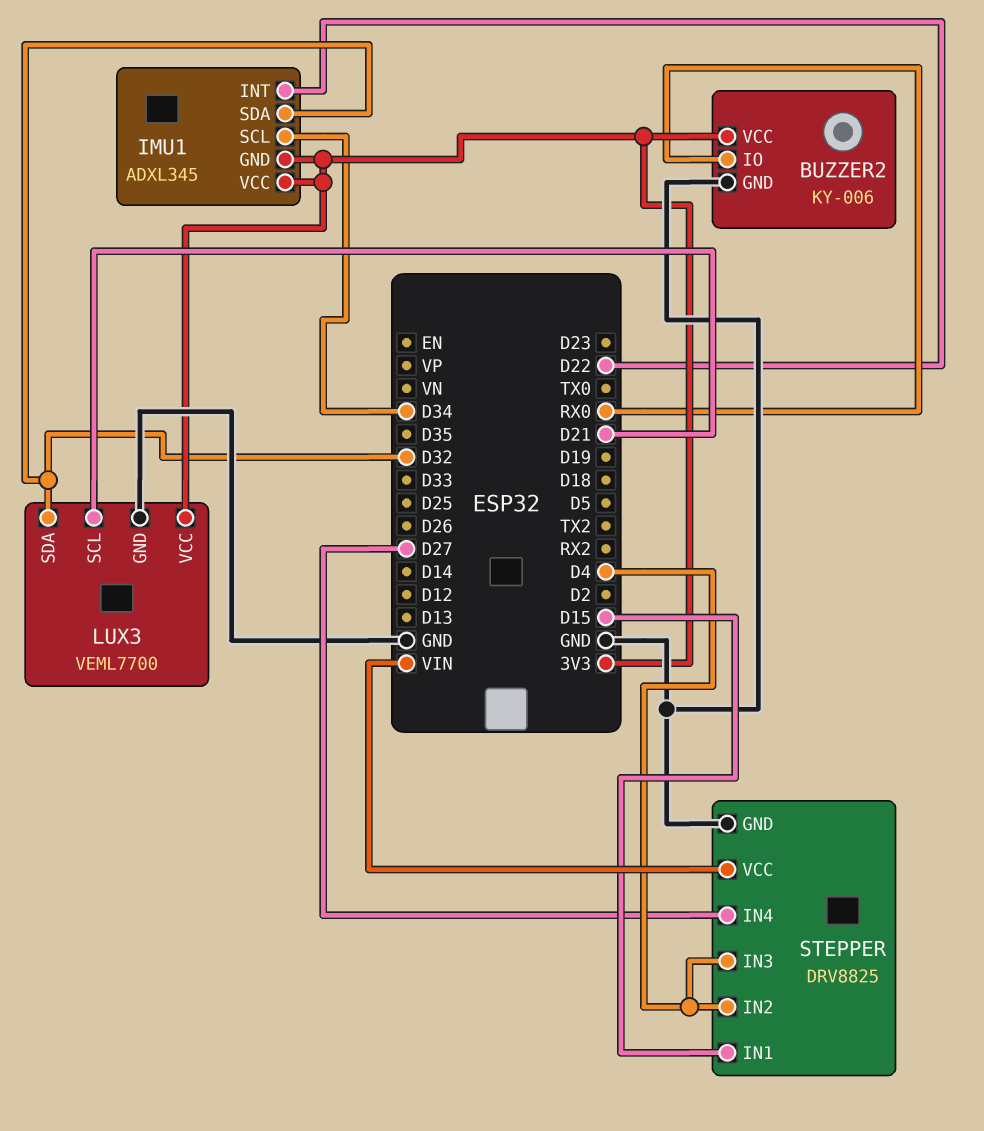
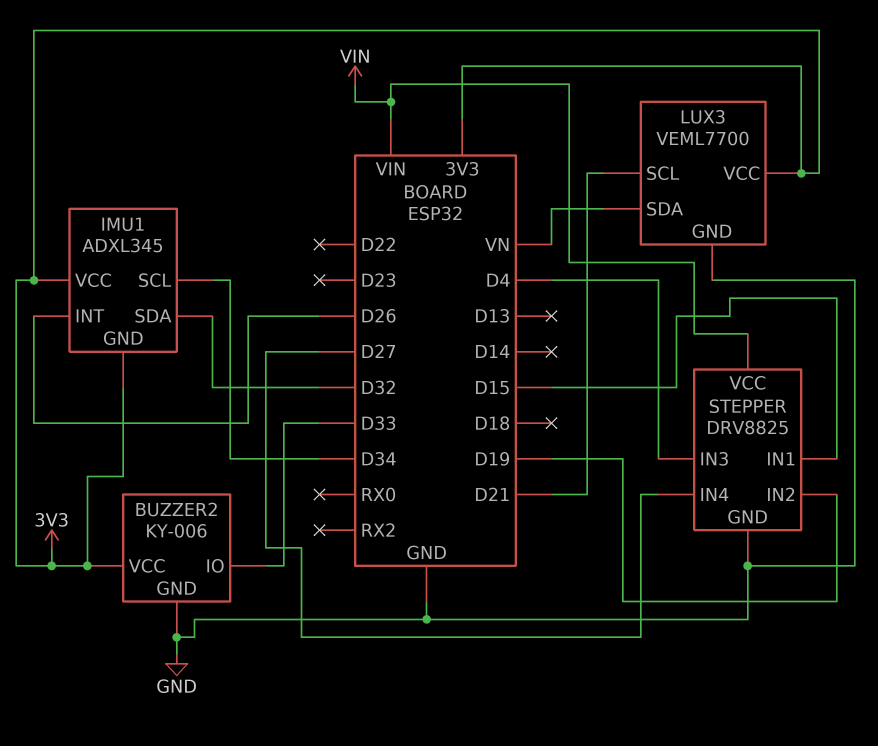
BUZZER2 pin IO: RX0 -> D33
IMU1 pin INT: D22 -> D26
LUX3 pin SDA: D32 -> VN
STEPPER pin IN2: D4 -> D19

